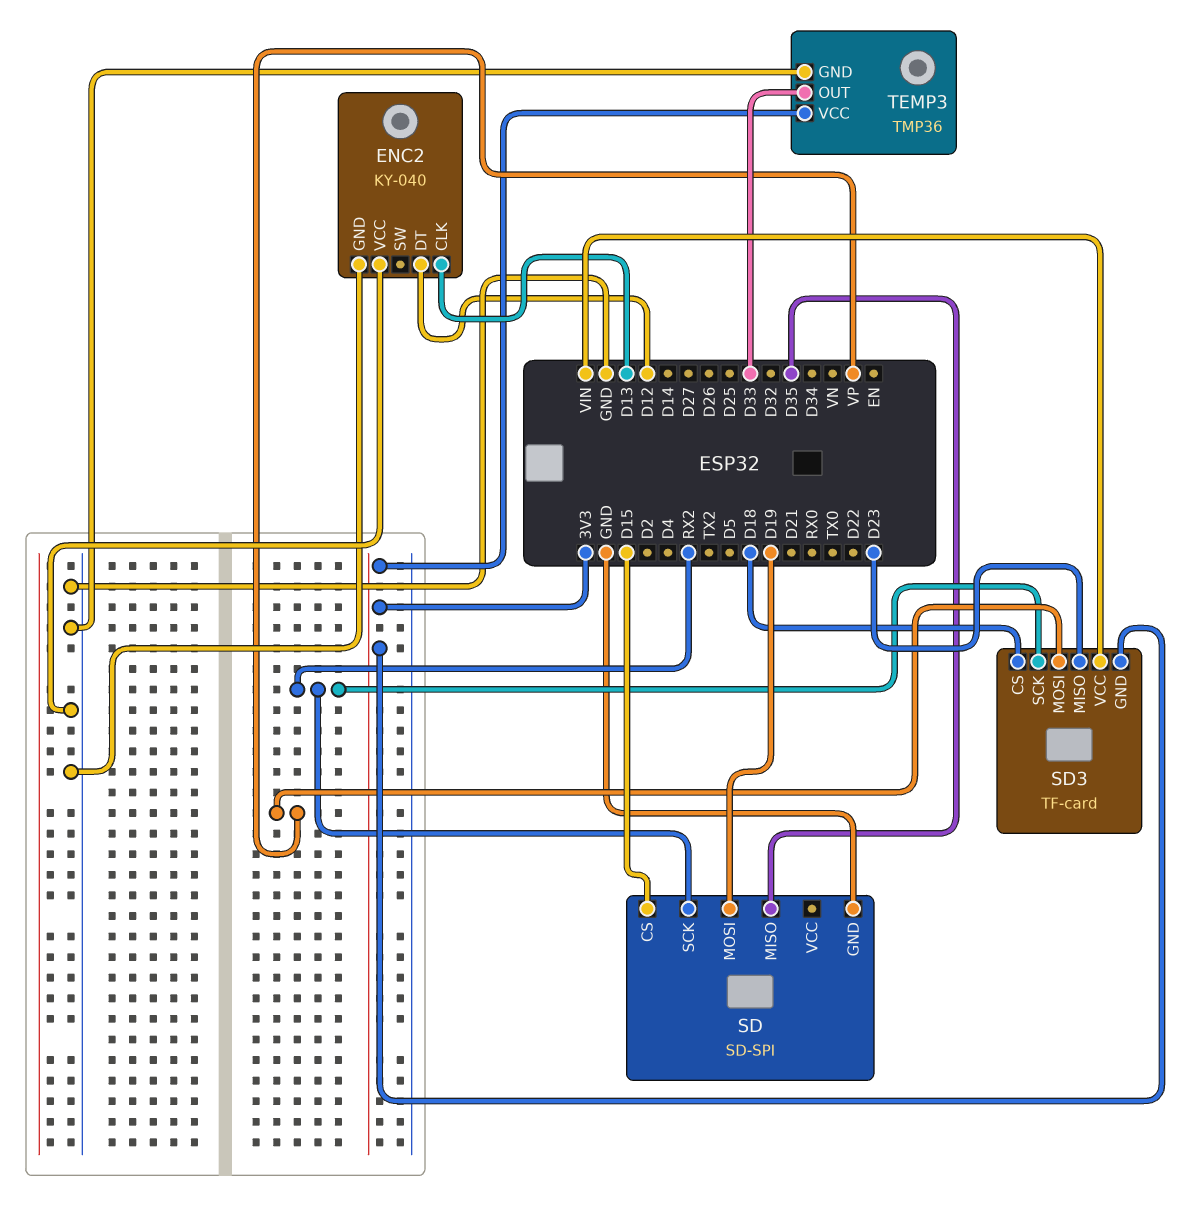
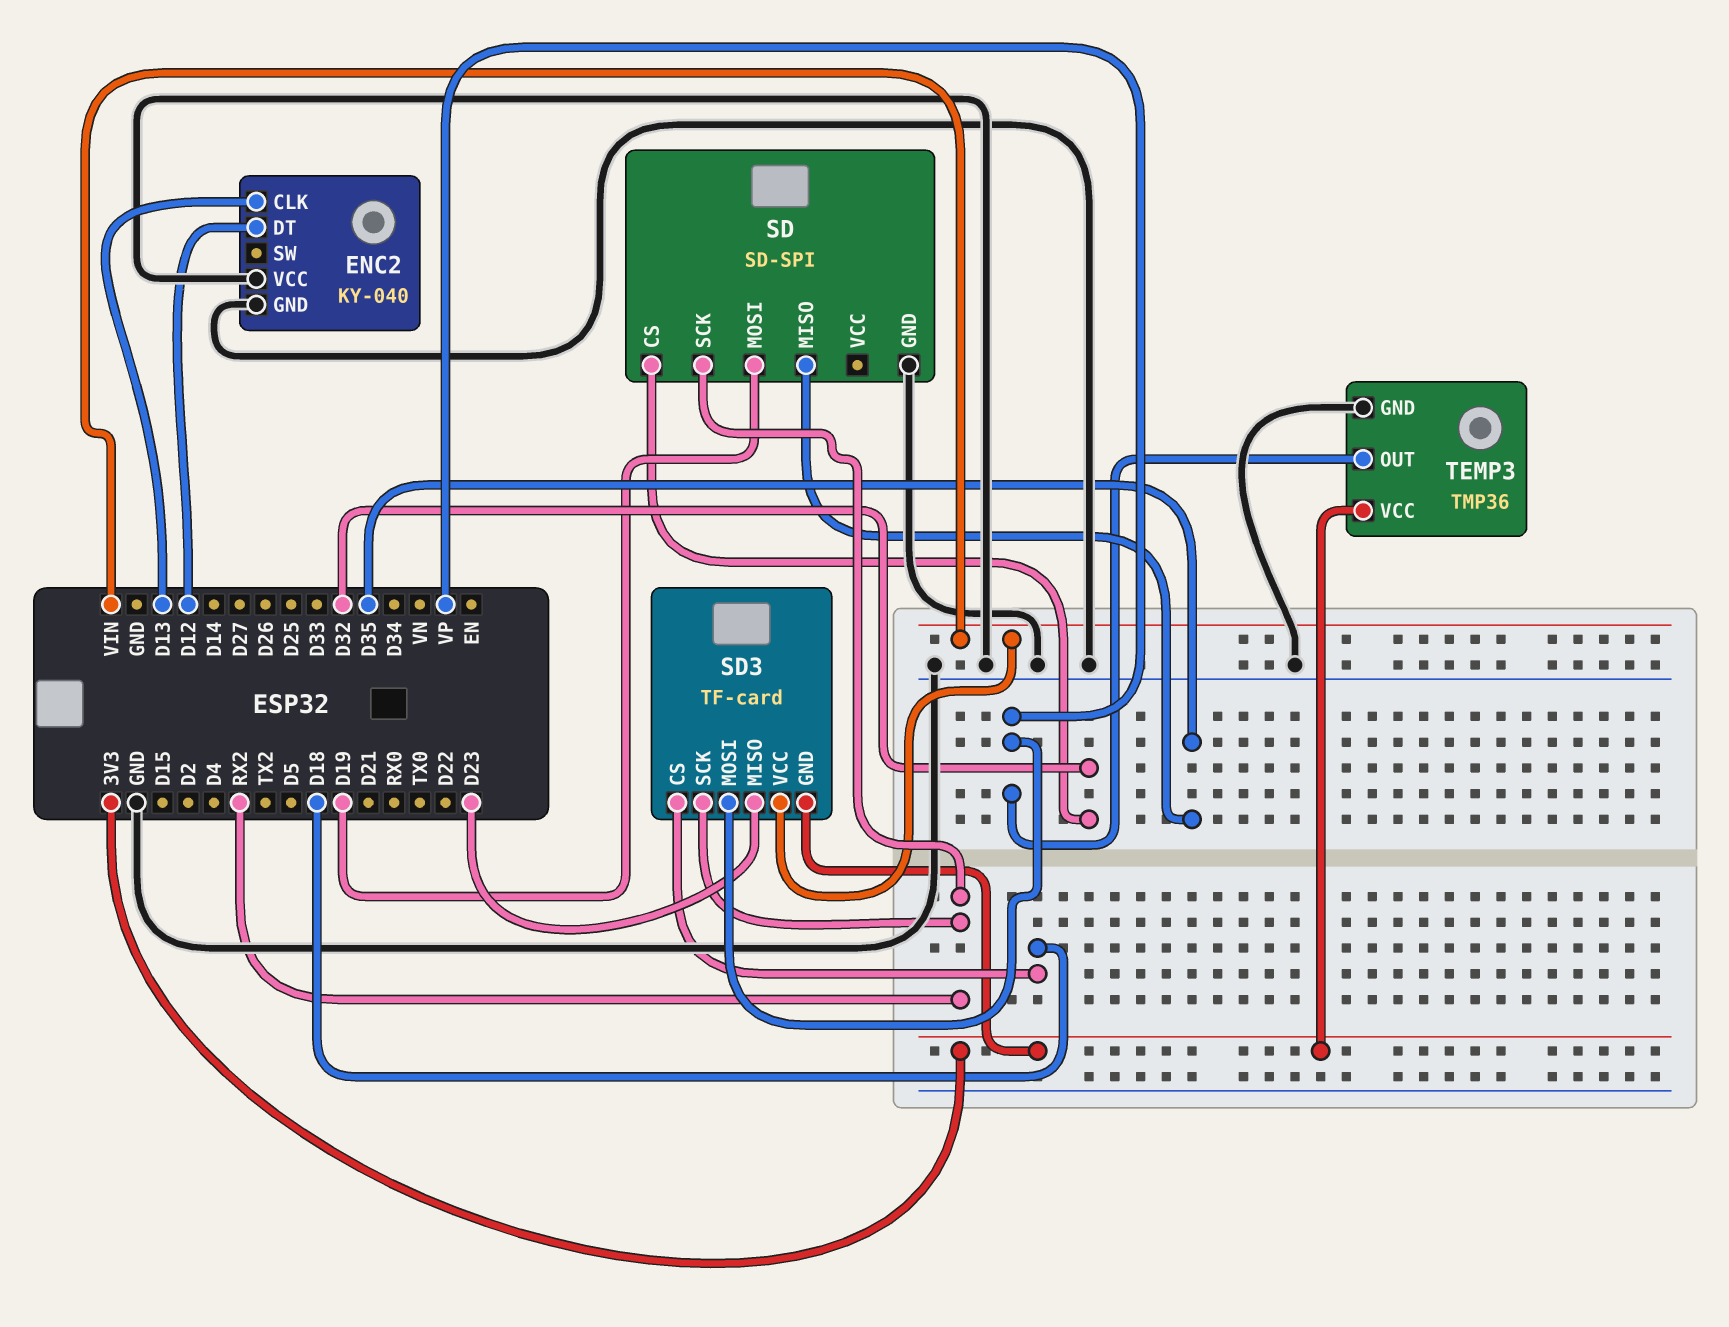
SD pin CS: D15 -> D32
TEMP3 pin OUT: D33 -> VP

